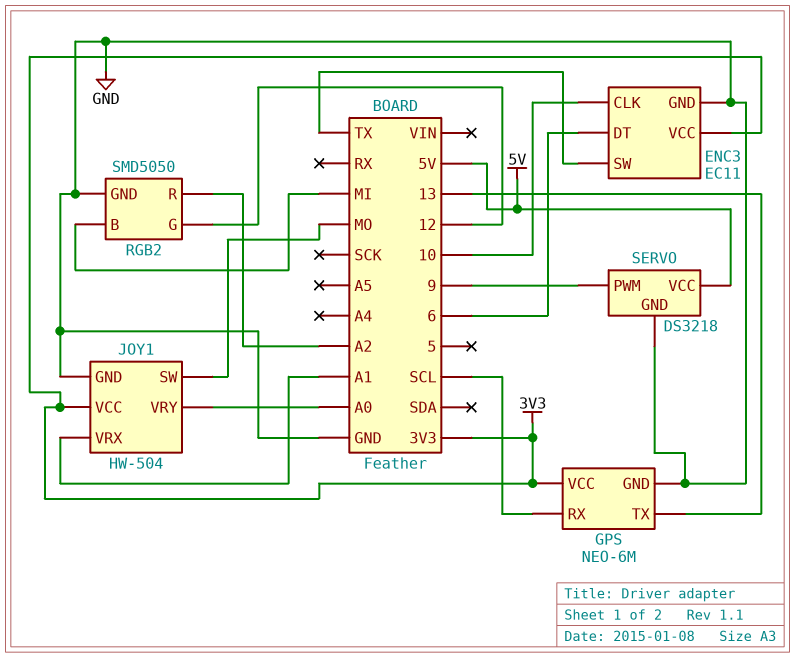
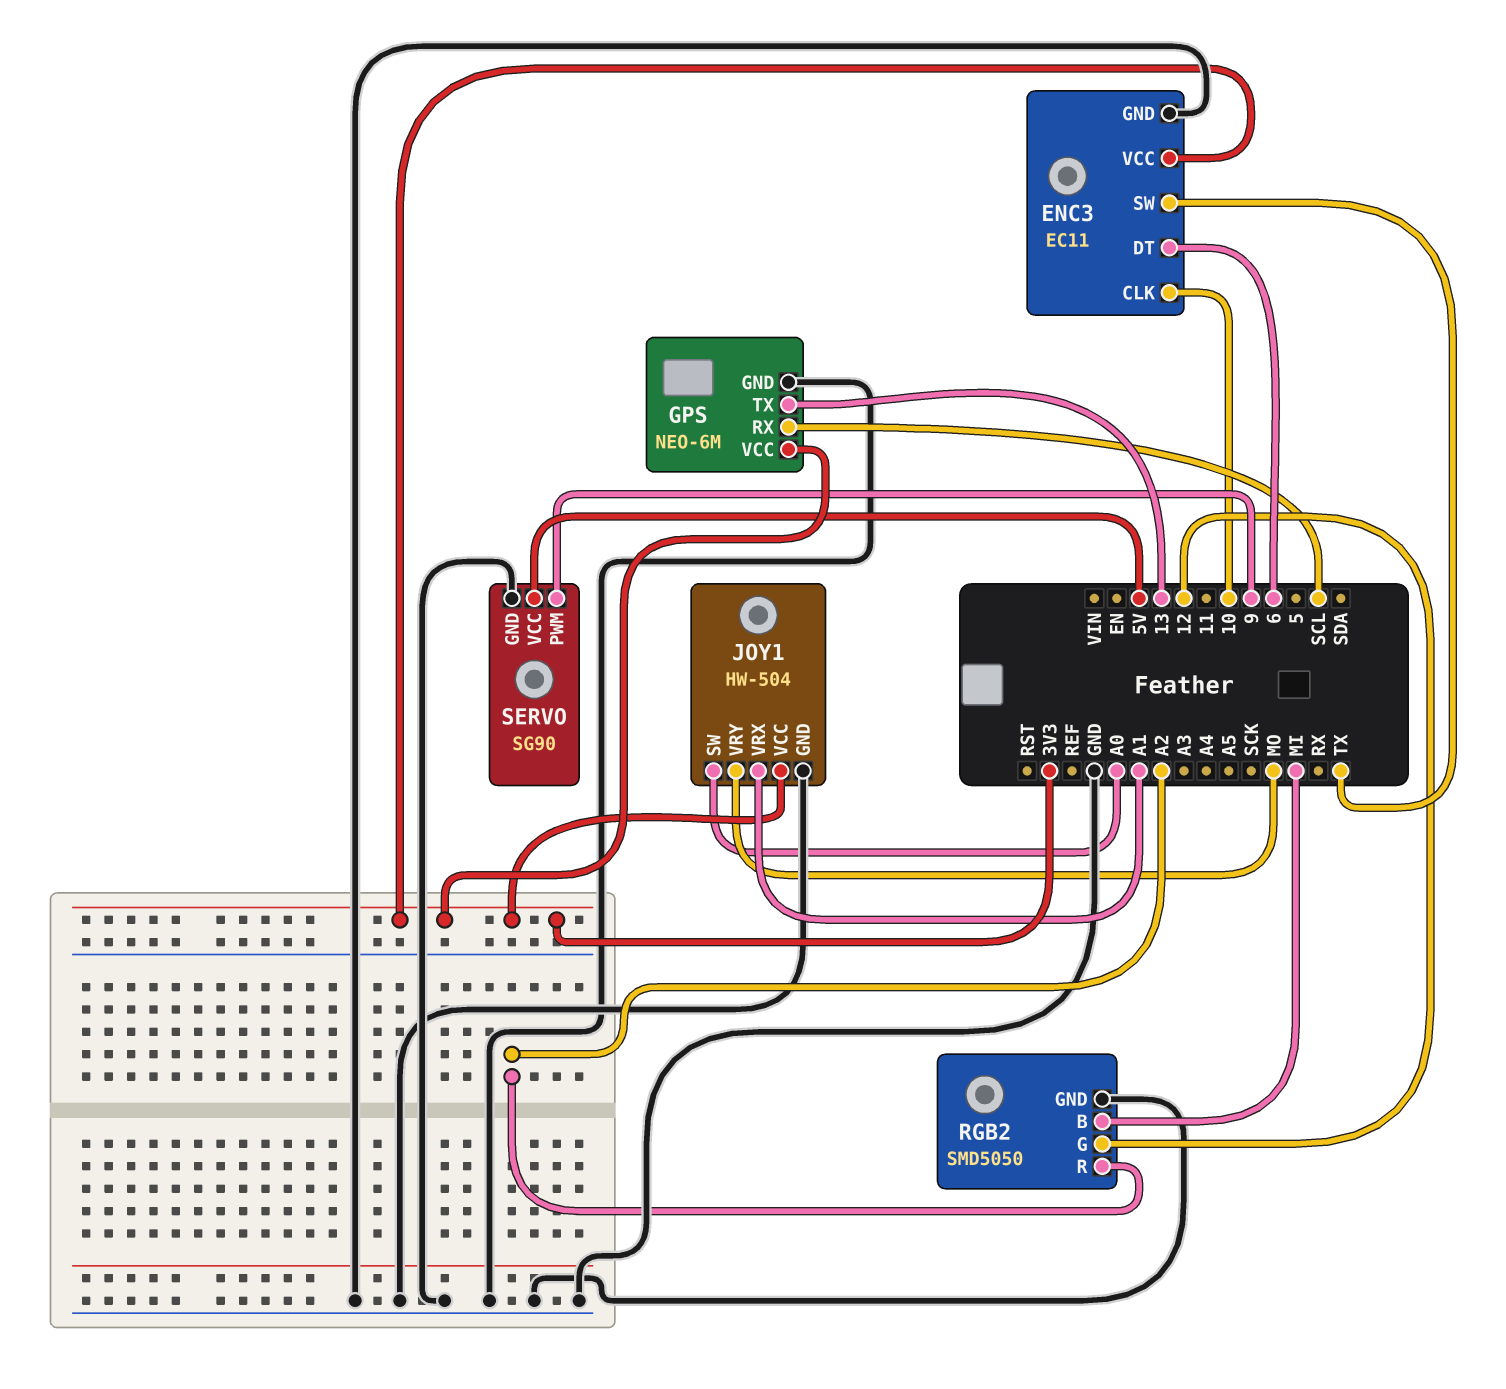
JOY1 pin SW: MO -> A0
JOY1 pin VRY: A0 -> MO
SERVO: DS3218 -> SG90

